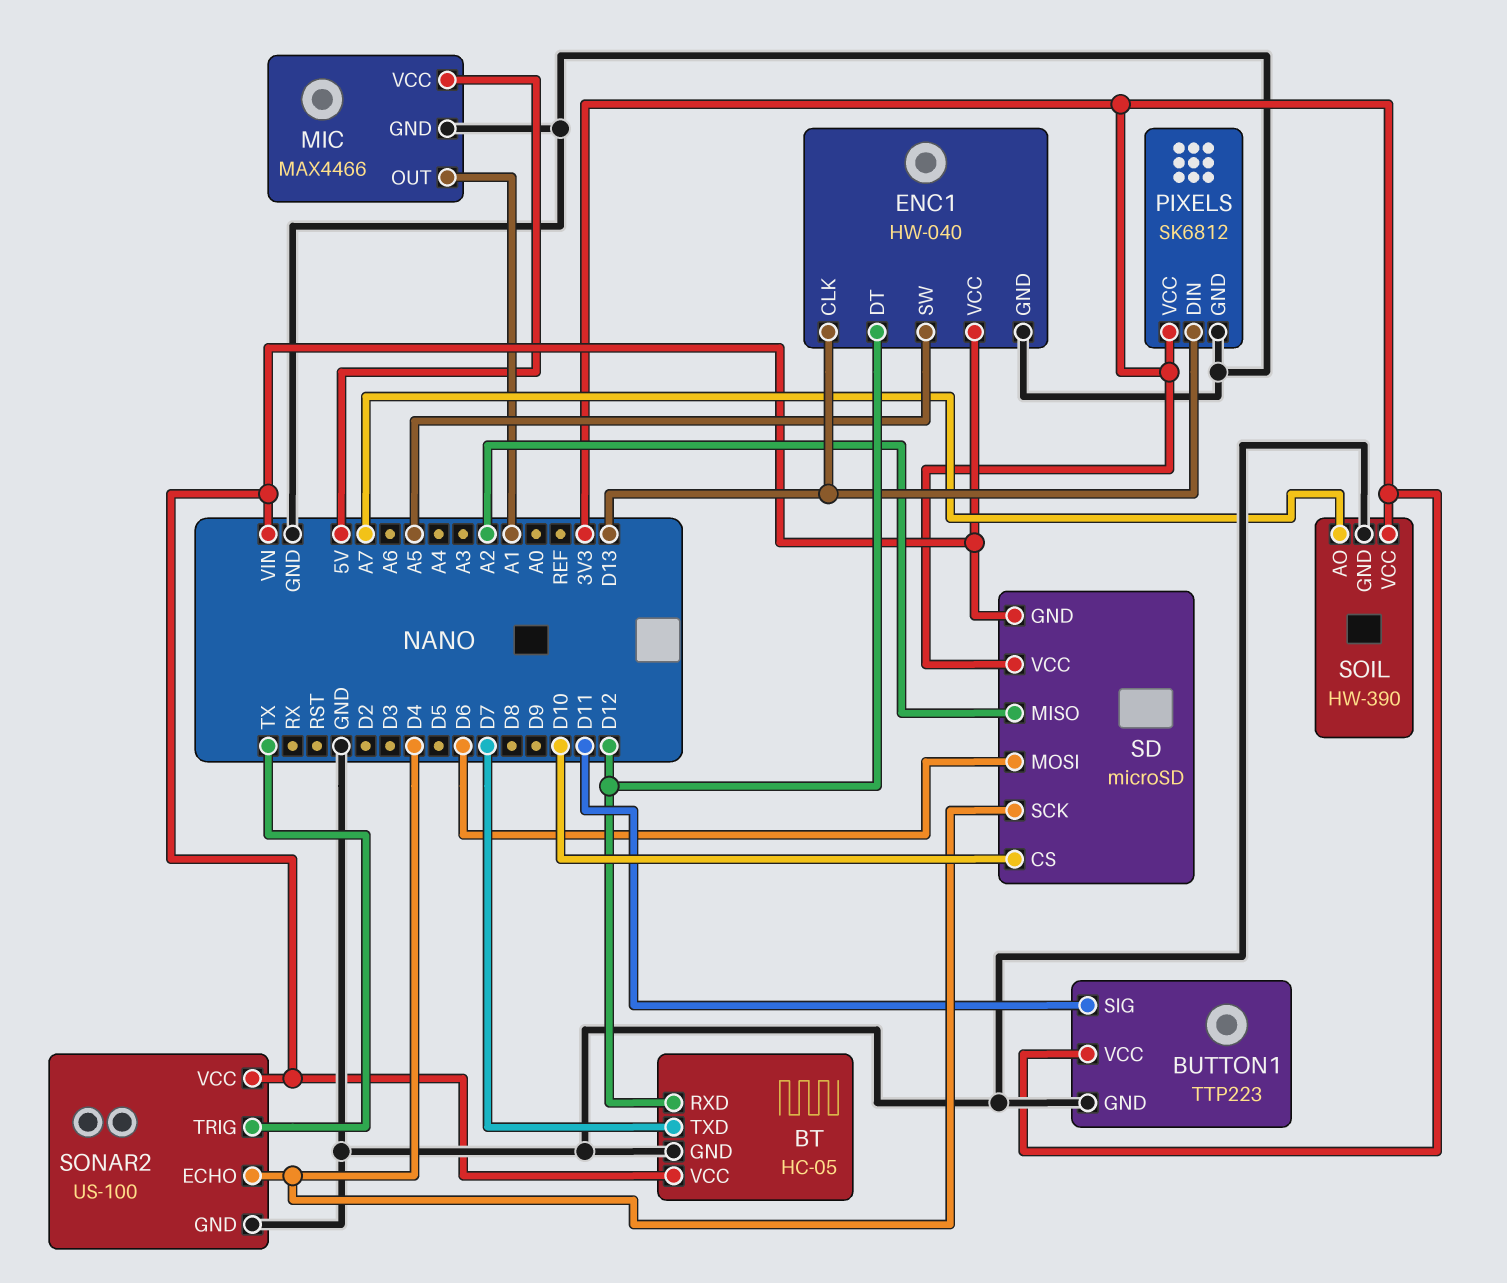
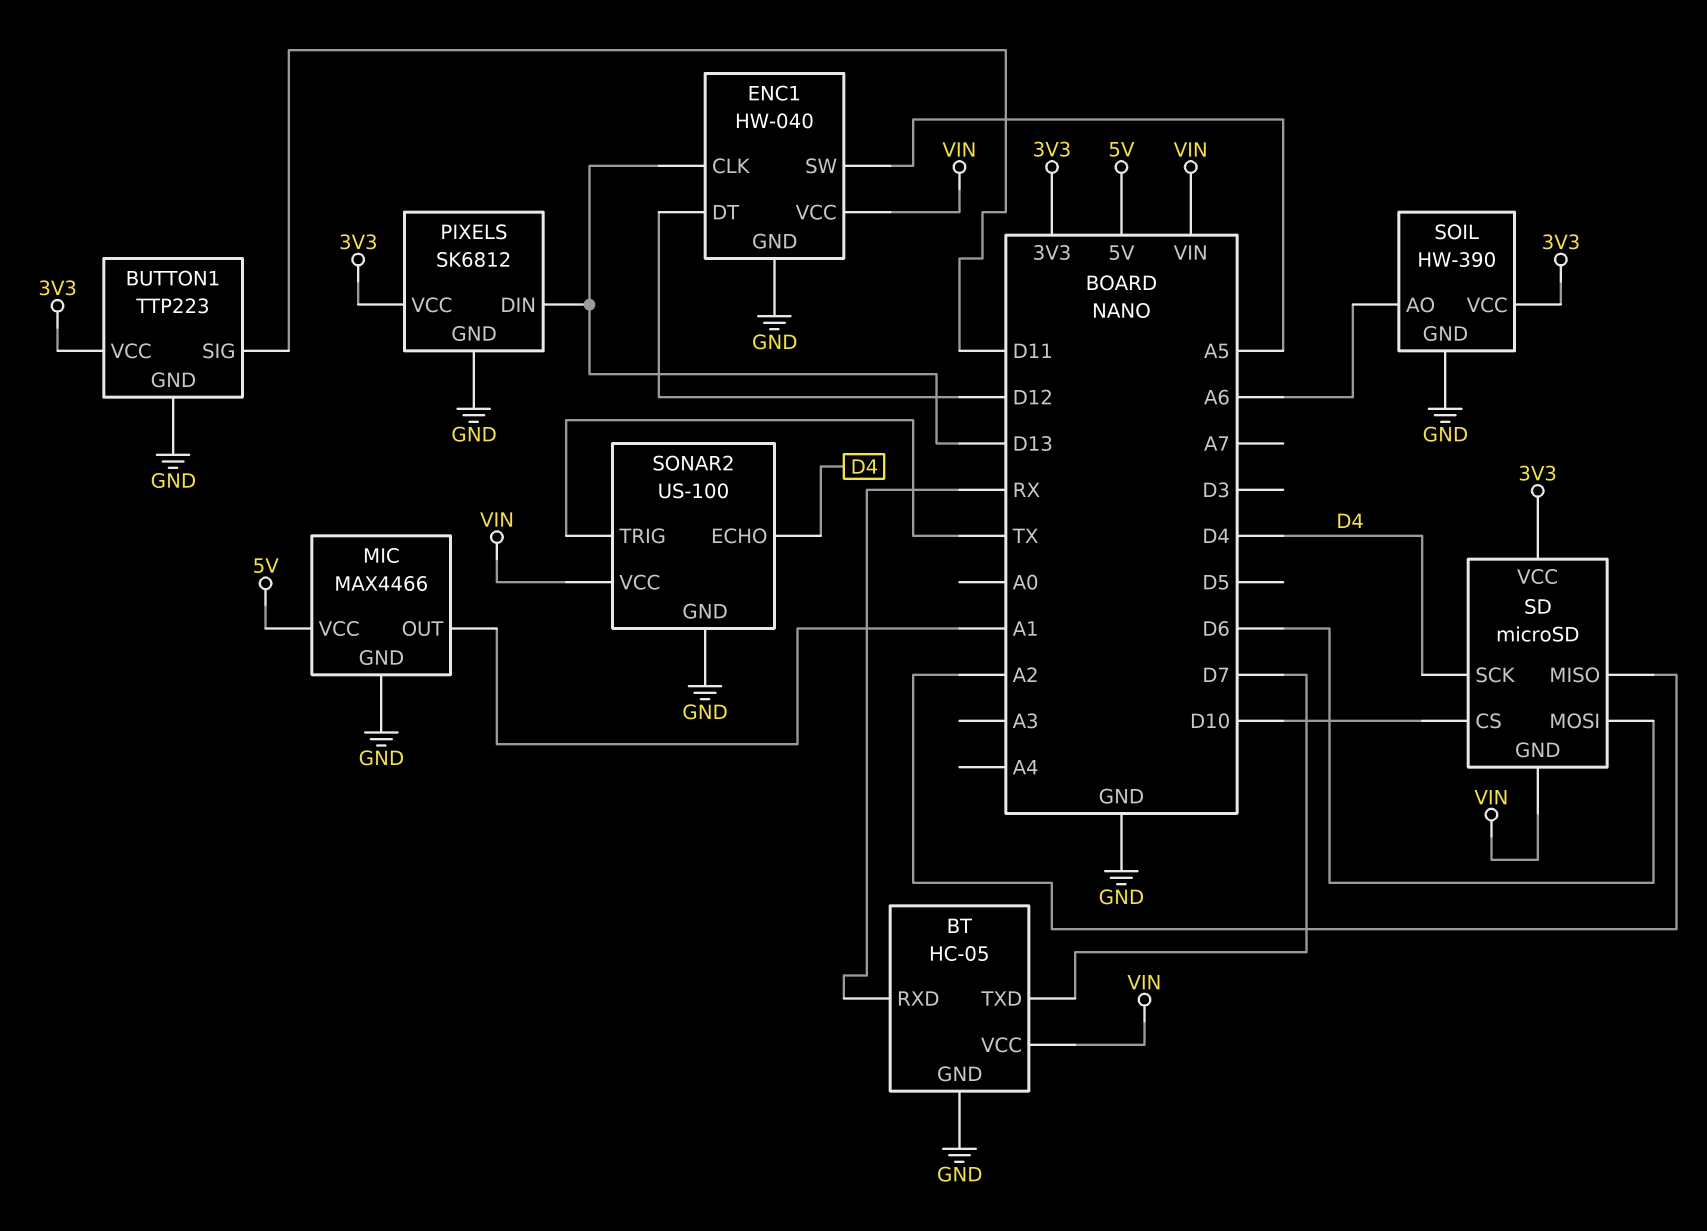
BT pin RXD: D12 -> RX
SOIL pin AO: A7 -> A6

